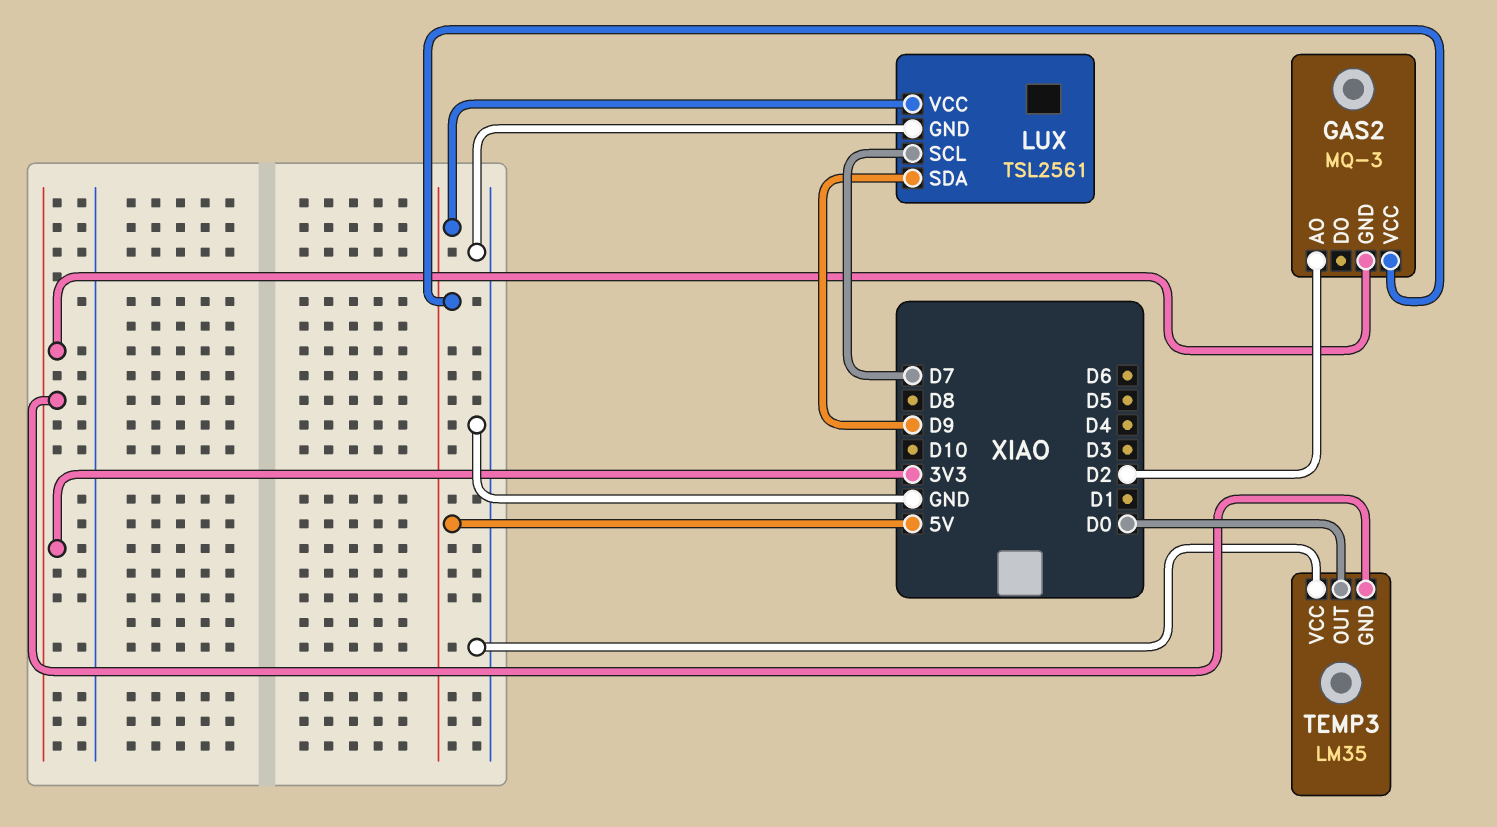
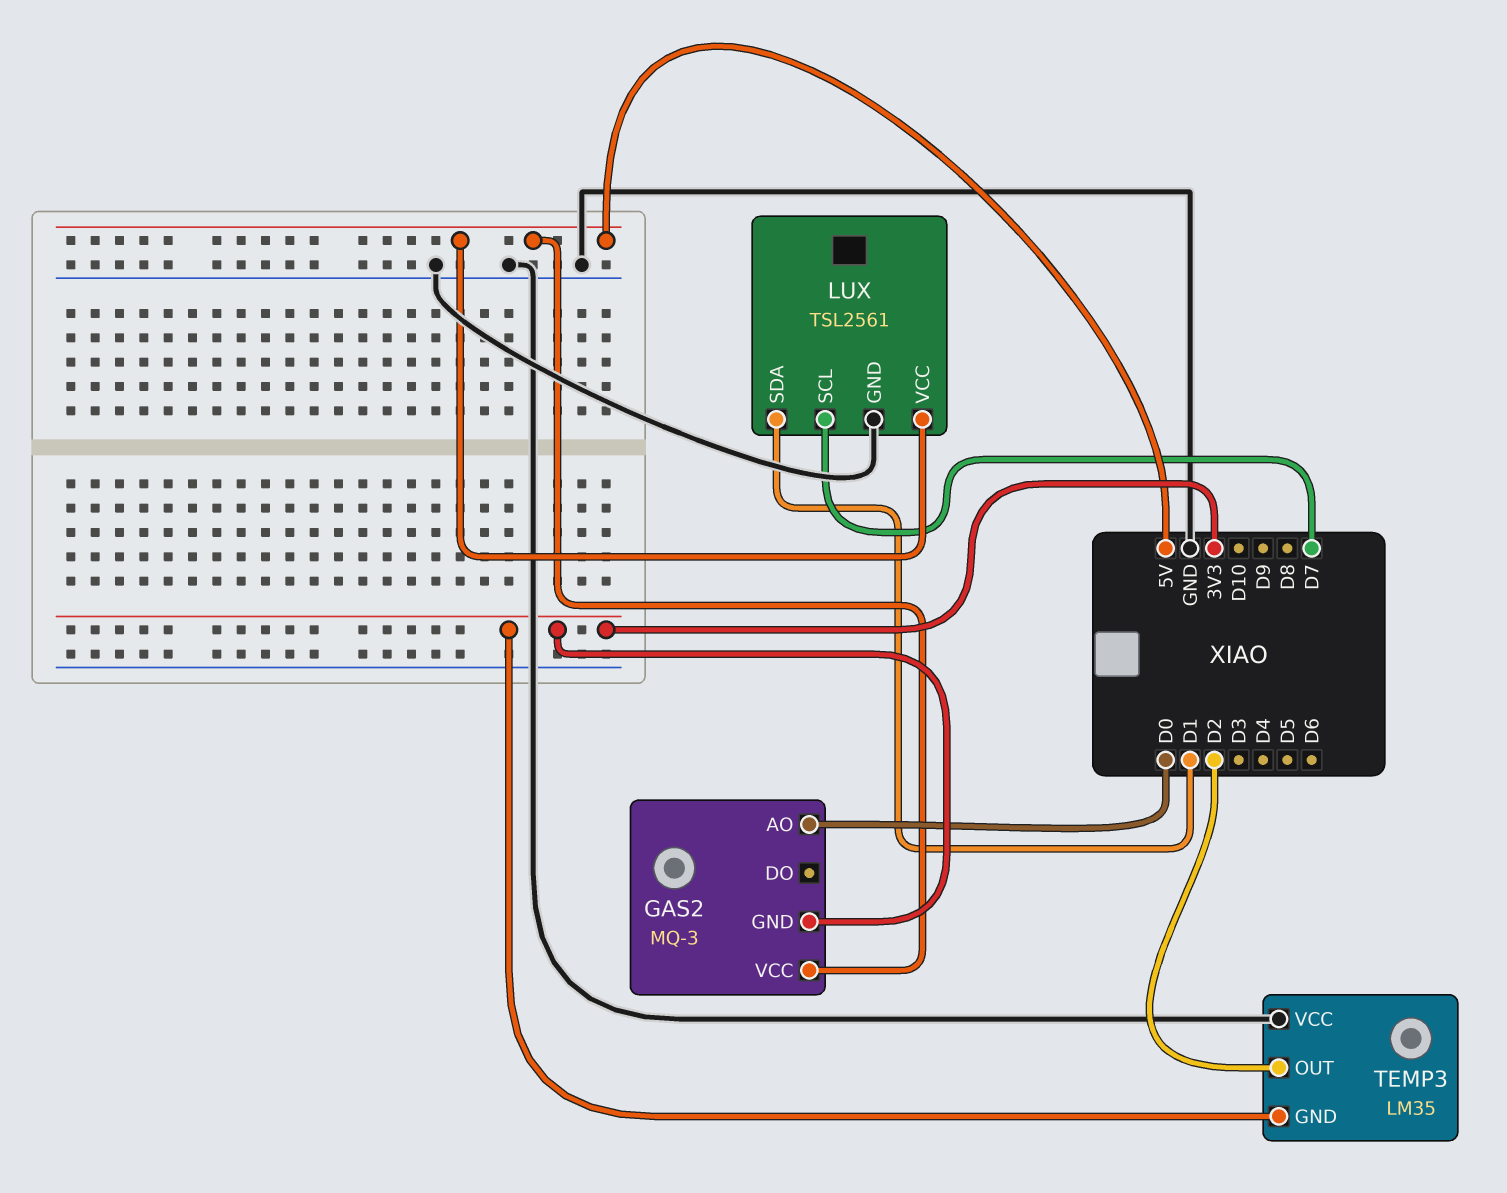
GAS2 pin AO: D2 -> D0
LUX pin SDA: D9 -> D1
TEMP3 pin OUT: D0 -> D2

